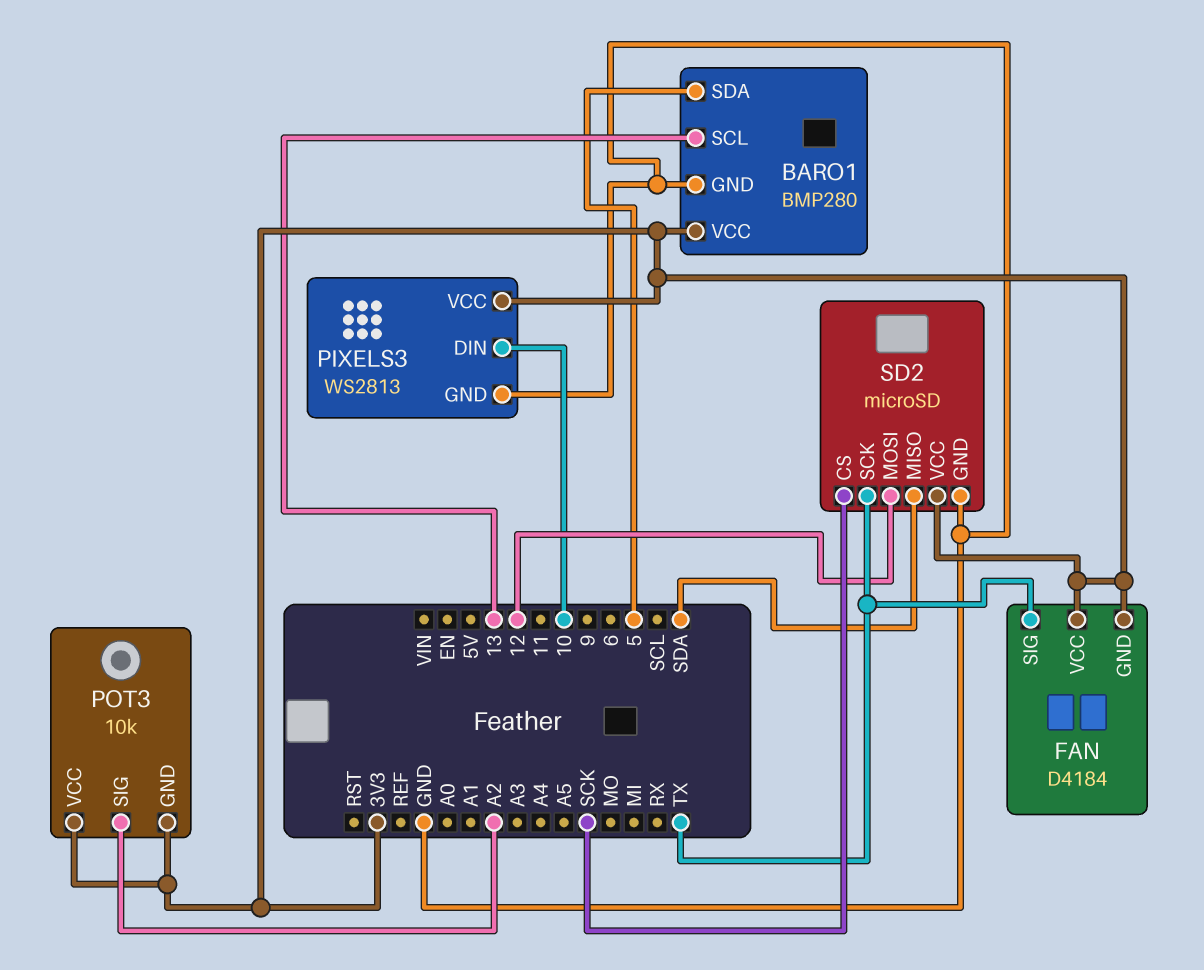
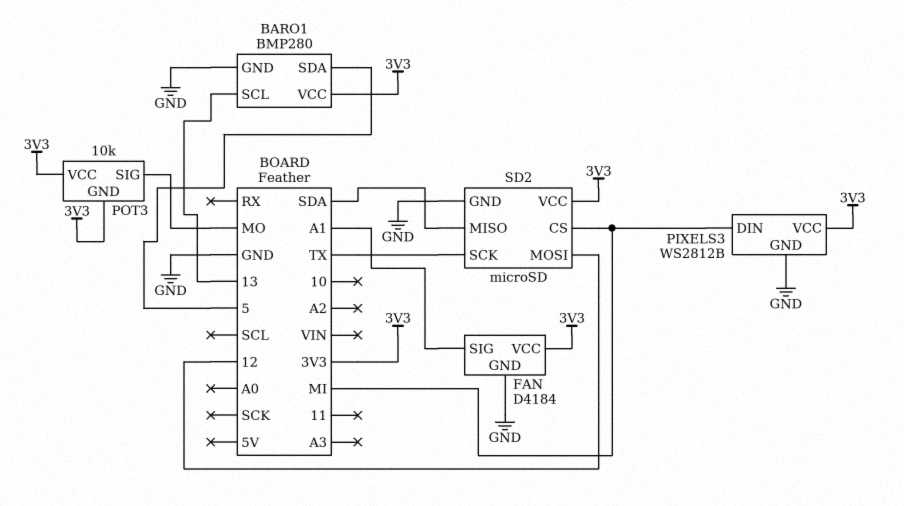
FAN pin GND: 3V3 -> GND
FAN pin SIG: TX -> A1
PIXELS3: WS2813 -> WS2812B
PIXELS3 pin DIN: 10 -> MI
POT3 pin SIG: A2 -> MO
SD2 pin CS: SCK -> MI

